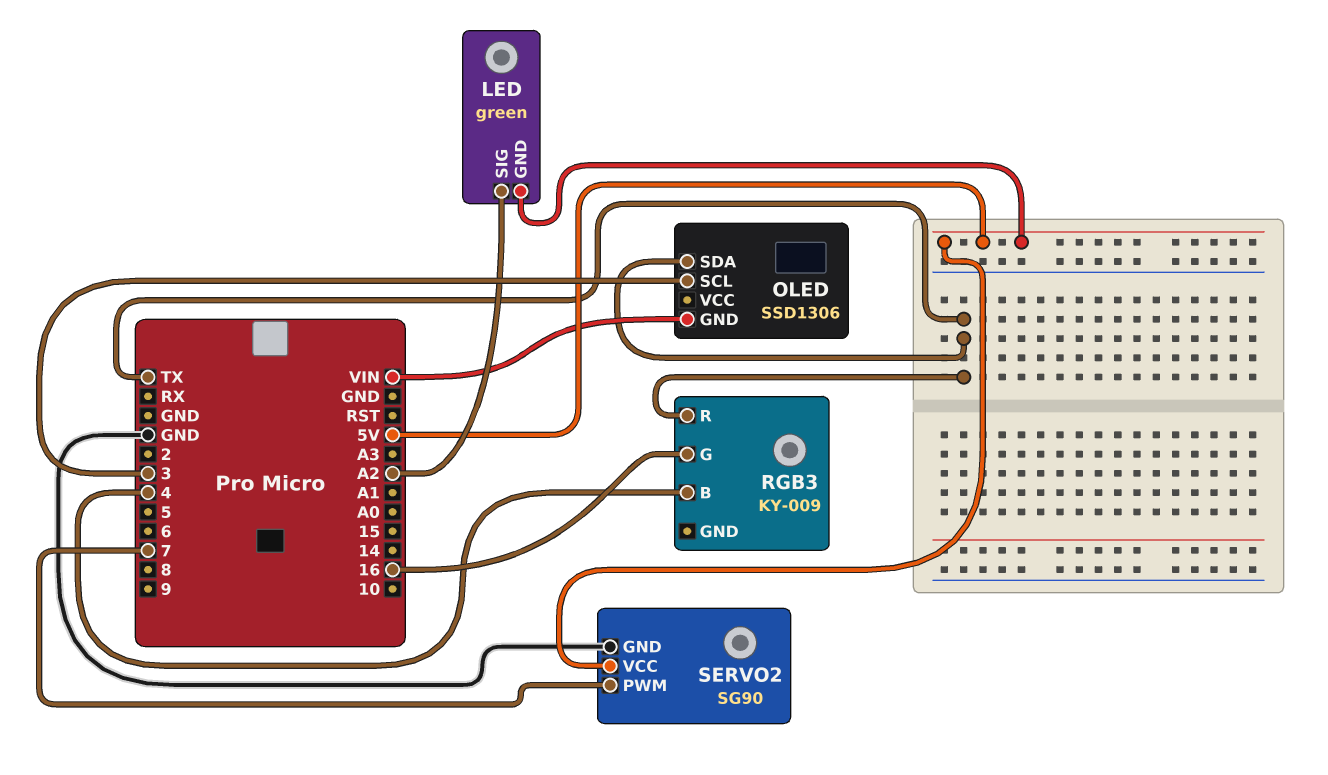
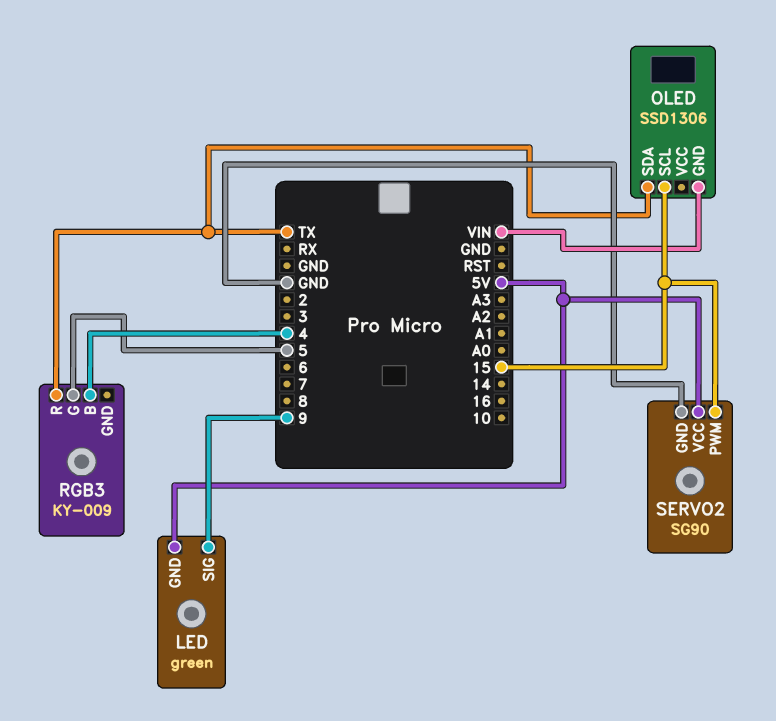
LED pin SIG: A2 -> 9
OLED pin SCL: 3 -> 15
RGB3 pin G: 16 -> 5
SERVO2 pin PWM: 7 -> 15

